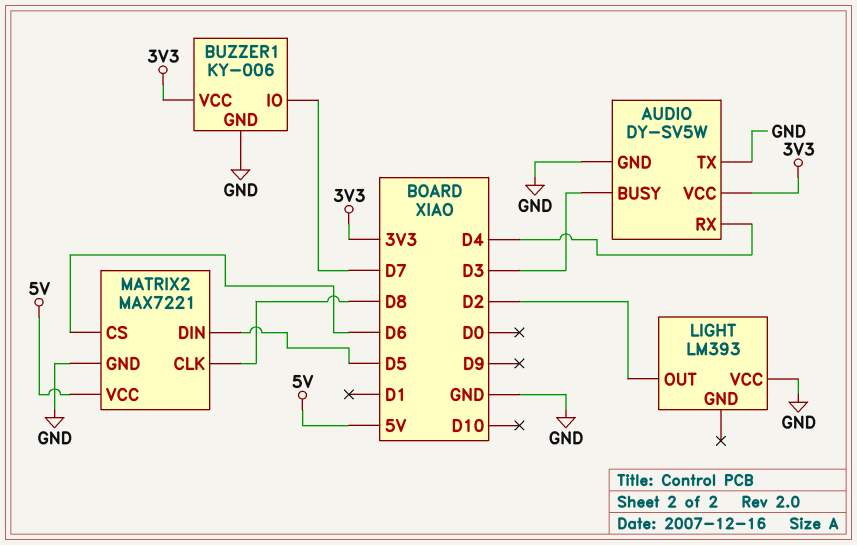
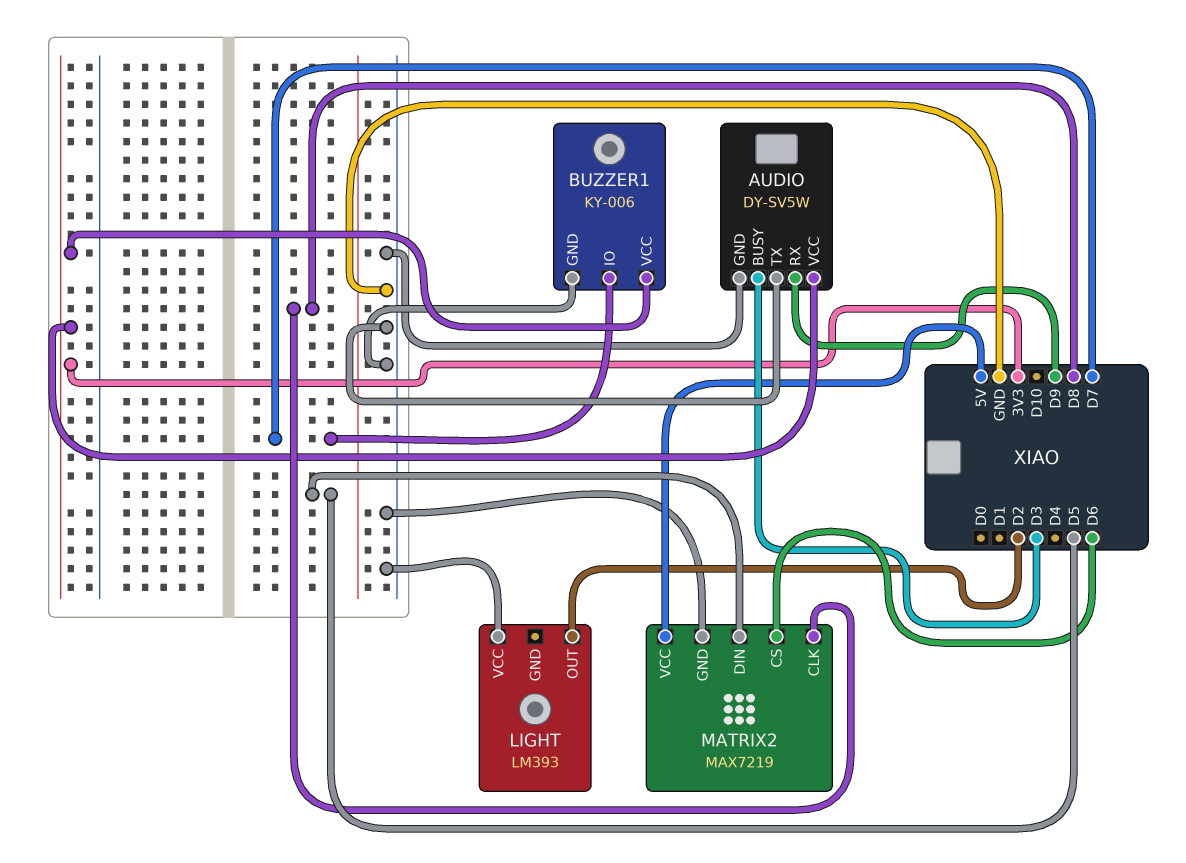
AUDIO pin RX: D4 -> D9
MATRIX2: MAX7221 -> MAX7219

